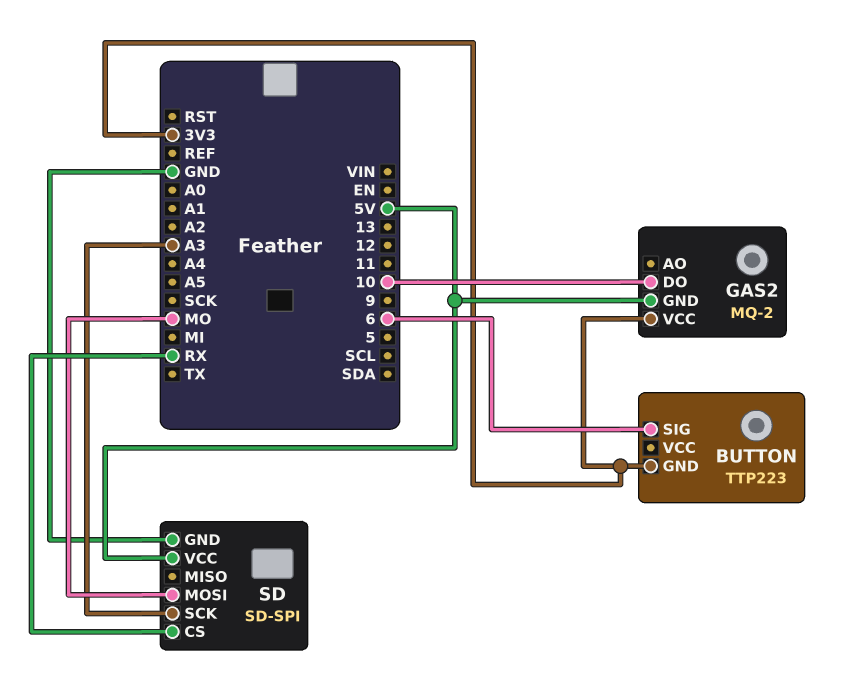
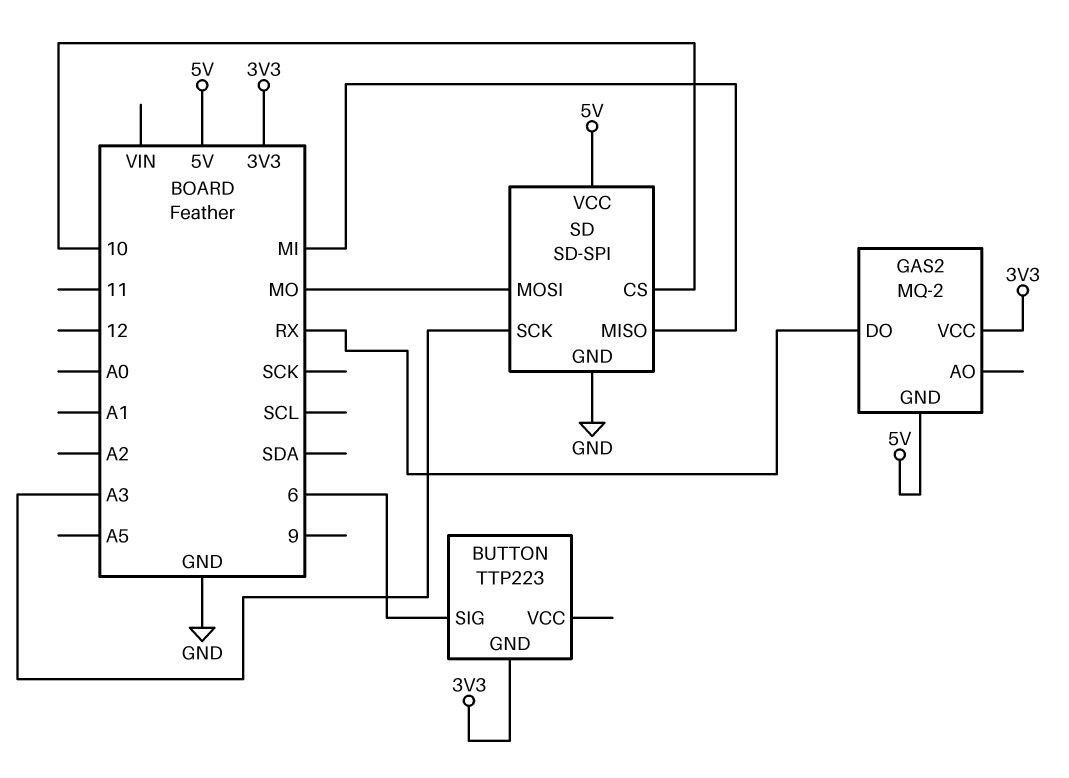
GAS2 pin DO: 10 -> RX
SD pin CS: RX -> 10
SD pin MISO: none -> MI

